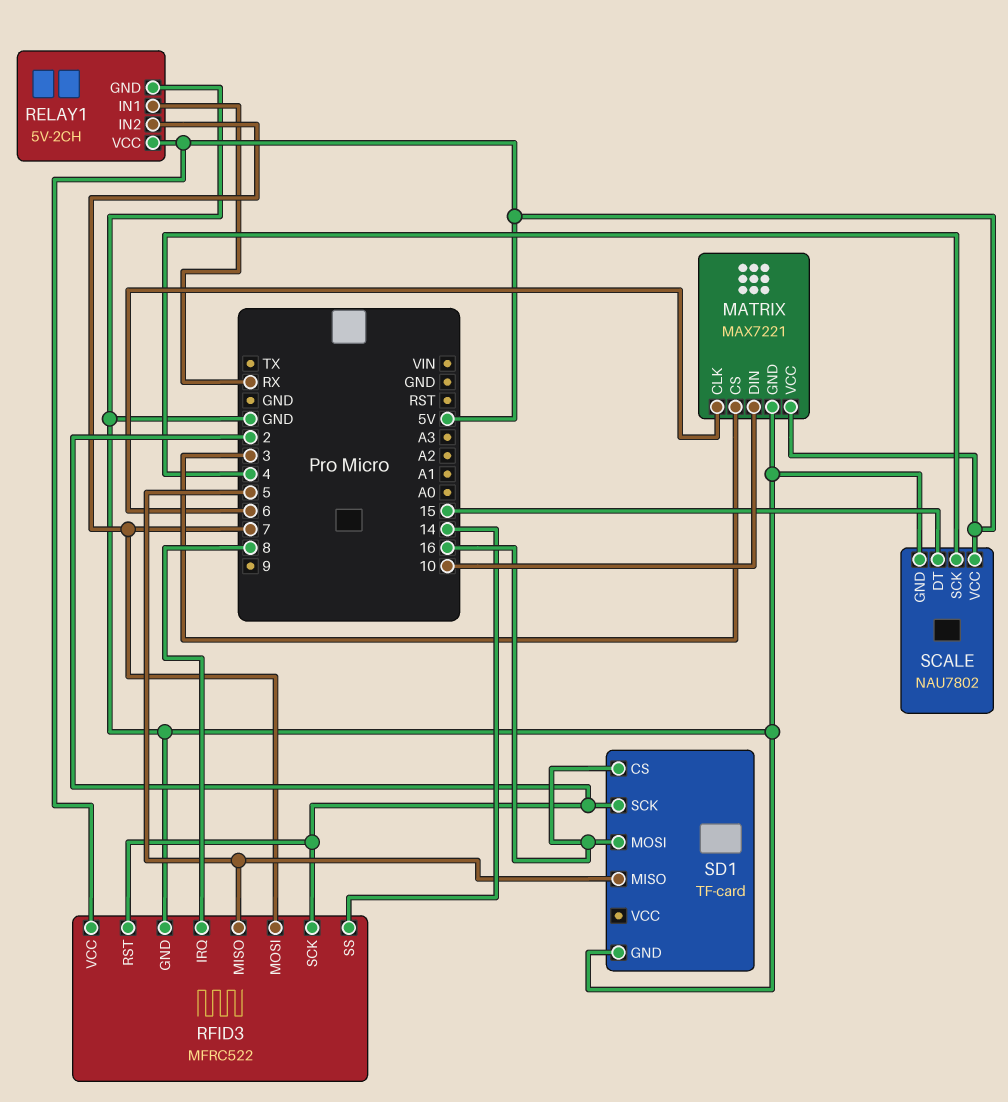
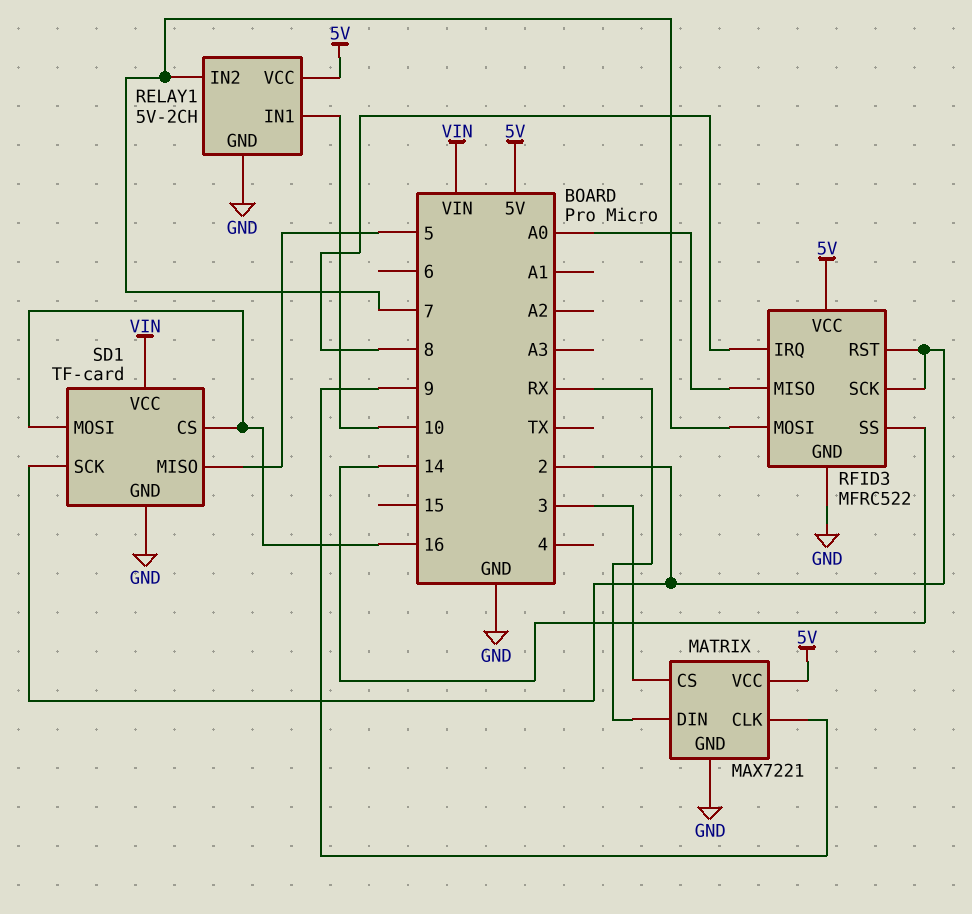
MATRIX pin CLK: 6 -> 9
MATRIX pin DIN: 10 -> RX
RELAY1 pin IN1: RX -> 10
RFID3 pin MISO: 5 -> A0
SCALE: NAU7802 -> none
SCALE pin DT: 15 -> none
SCALE pin GND: GND -> none
SCALE pin SCK: 4 -> none
SCALE pin VCC: 5V -> none
SD1 pin VCC: none -> VIN

